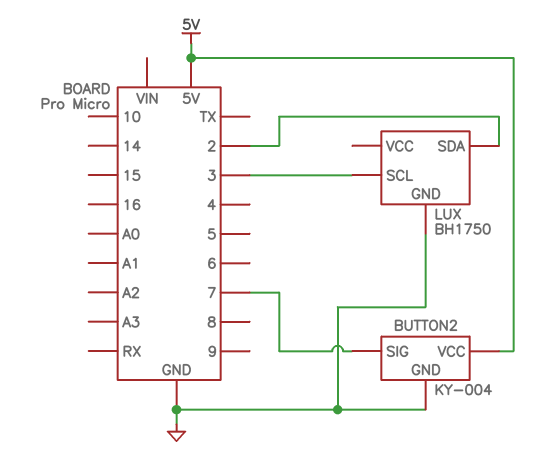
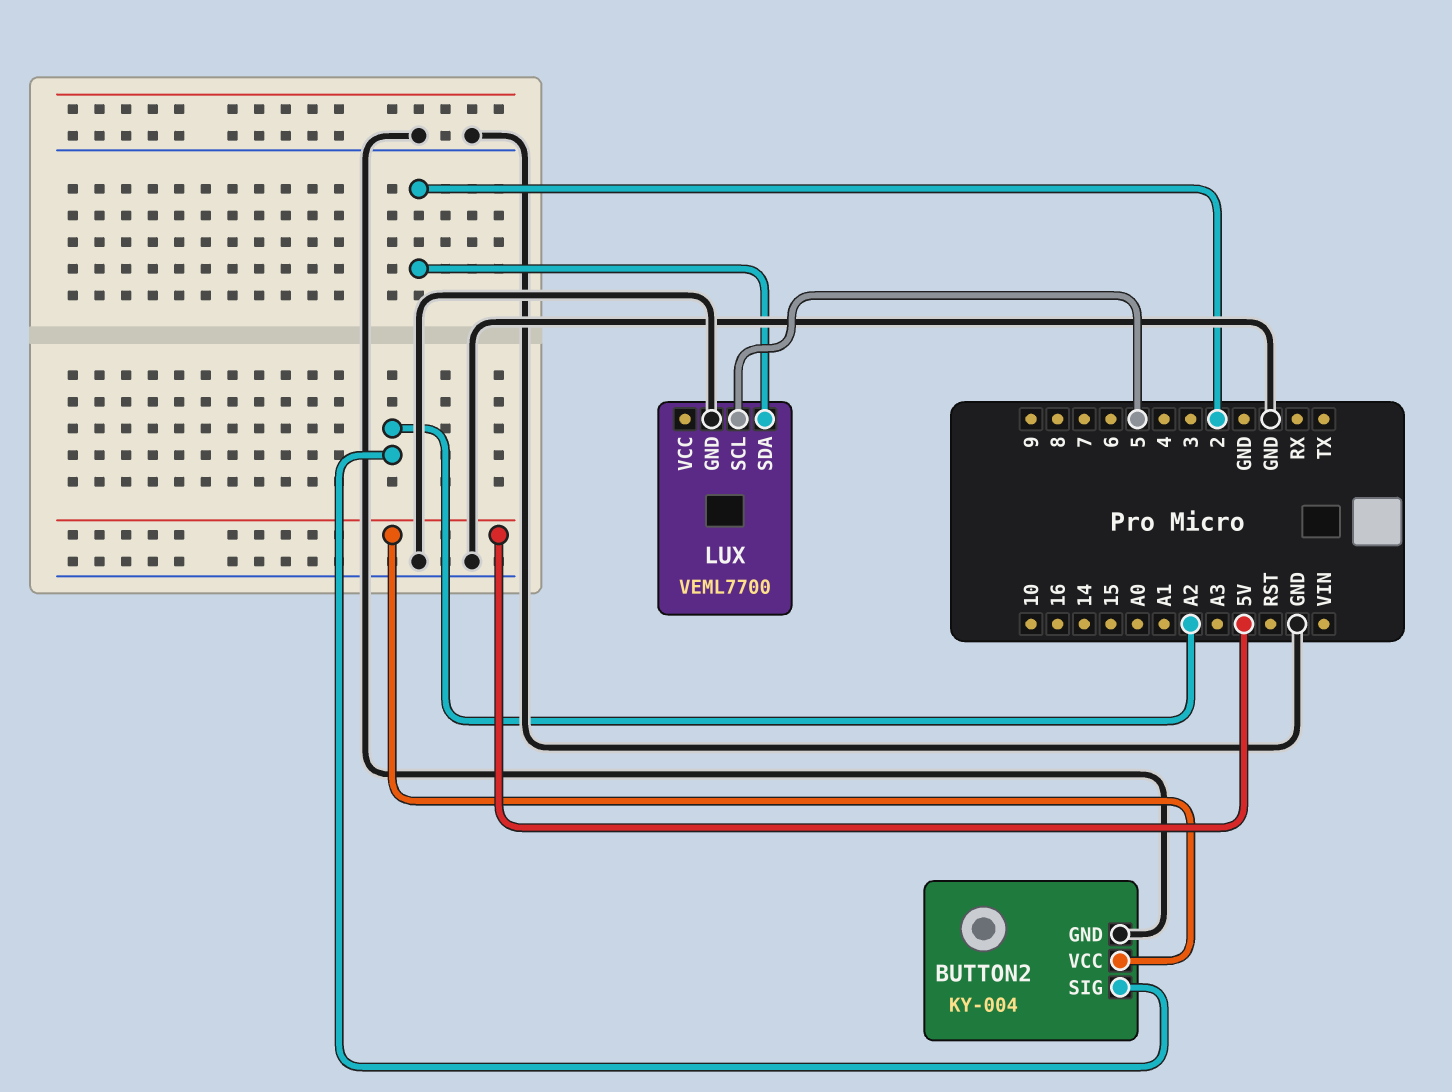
BUTTON2 pin SIG: 7 -> A2
LUX: BH1750 -> VEML7700
LUX pin SCL: 3 -> 5

